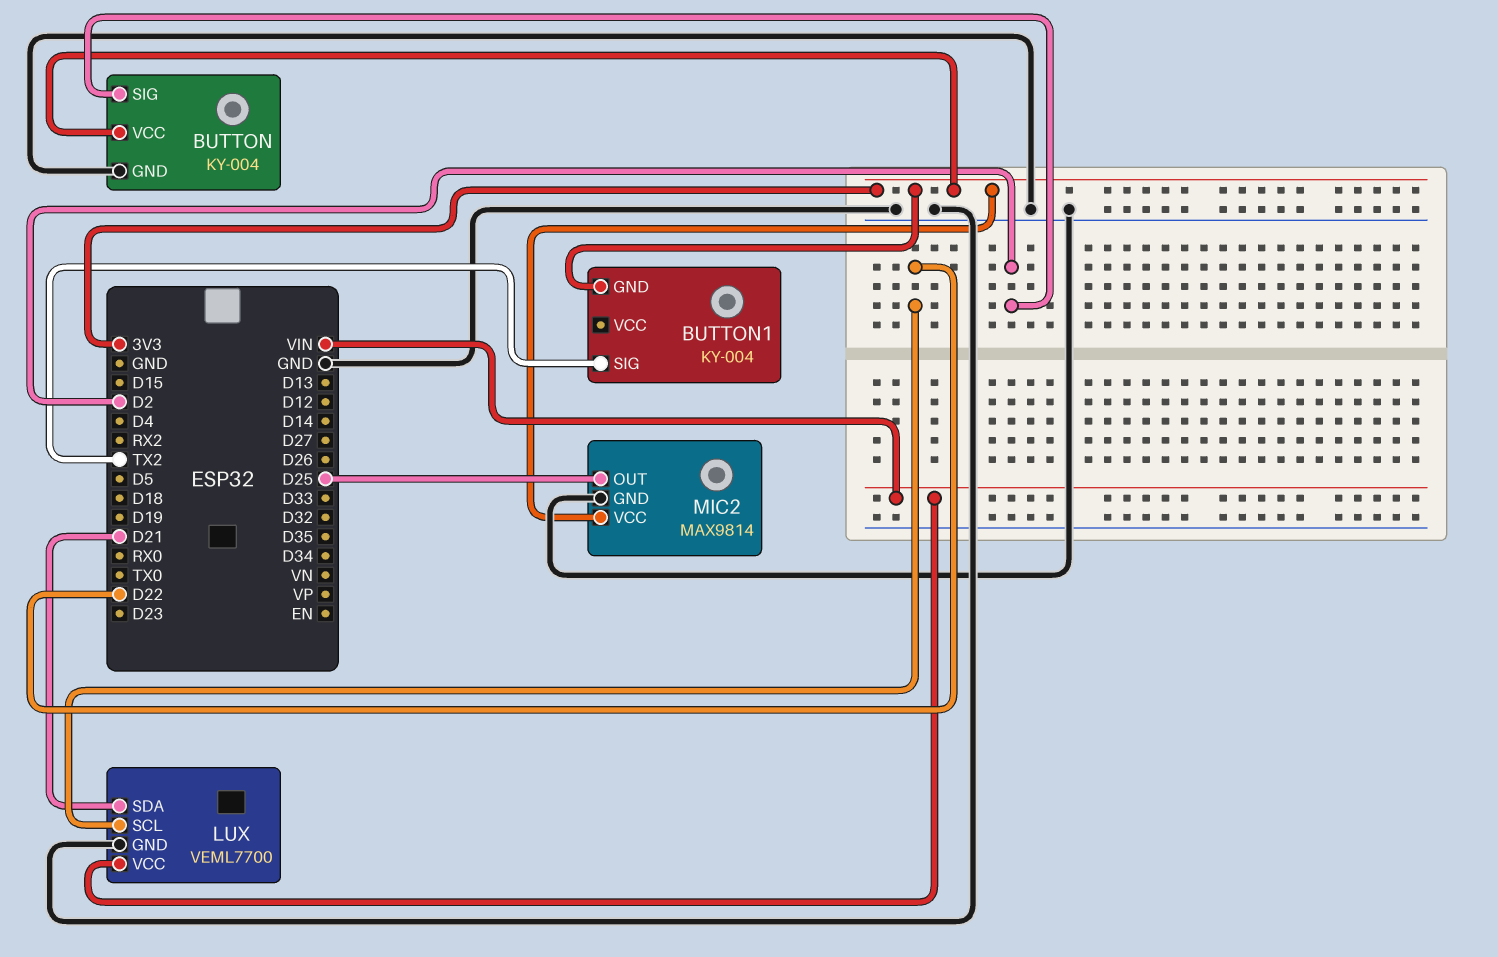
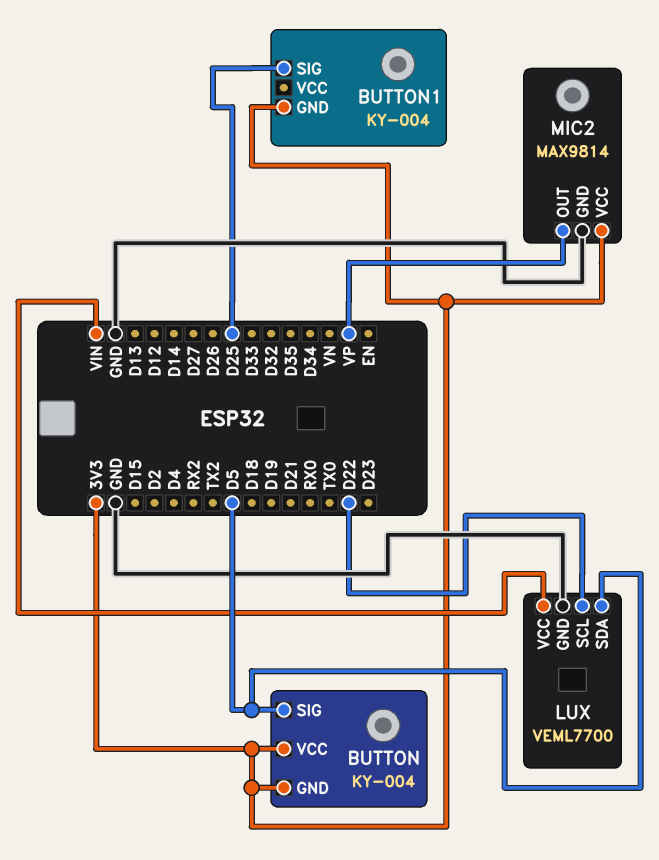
BUTTON pin GND: GND -> 3V3
BUTTON pin SIG: D2 -> D5
BUTTON1 pin SIG: TX2 -> D25
LUX pin SDA: D21 -> D5
MIC2 pin OUT: D25 -> VP

